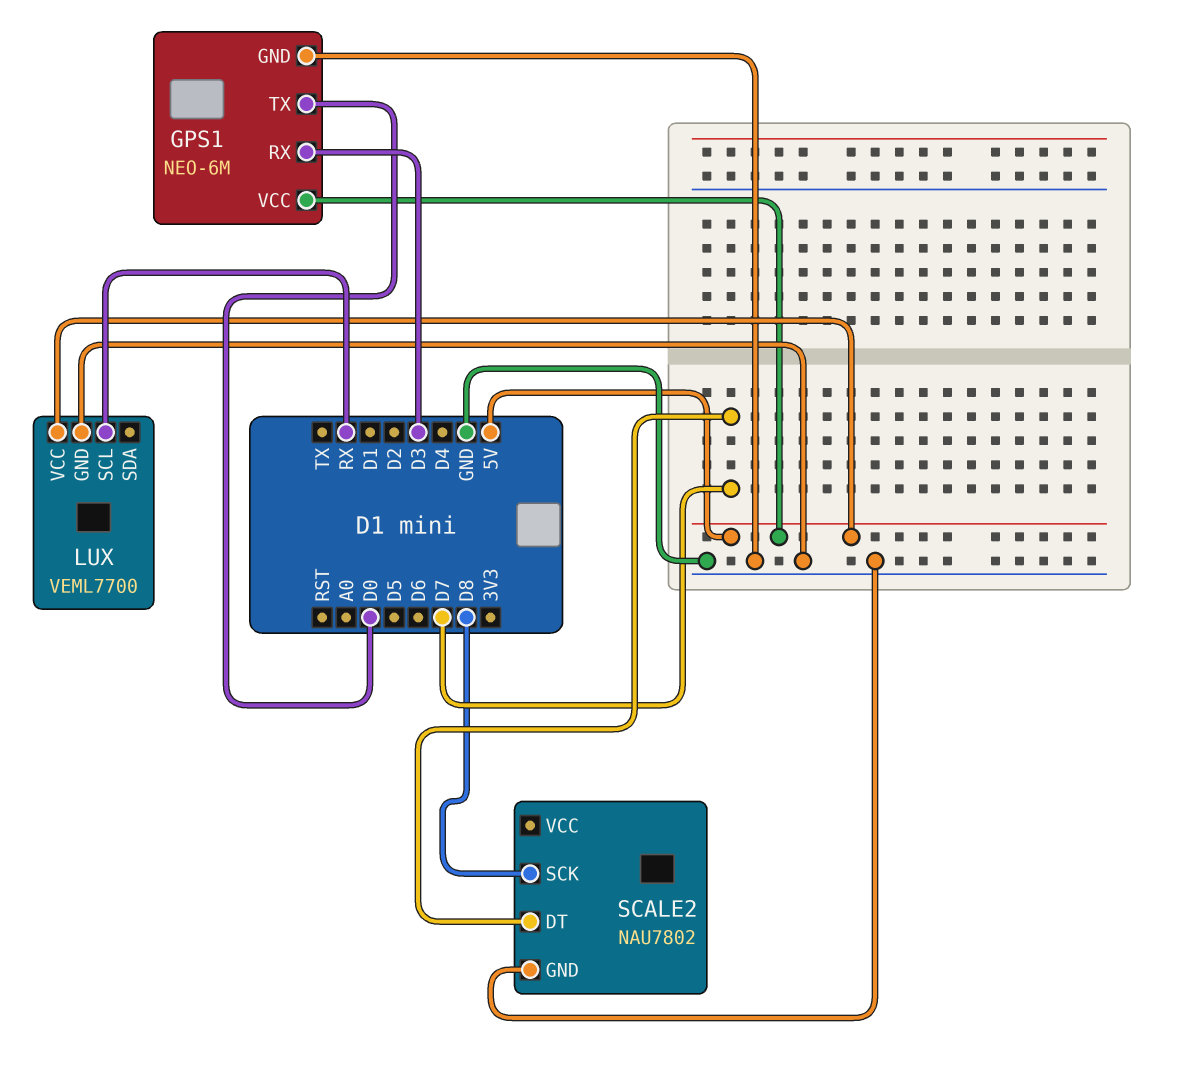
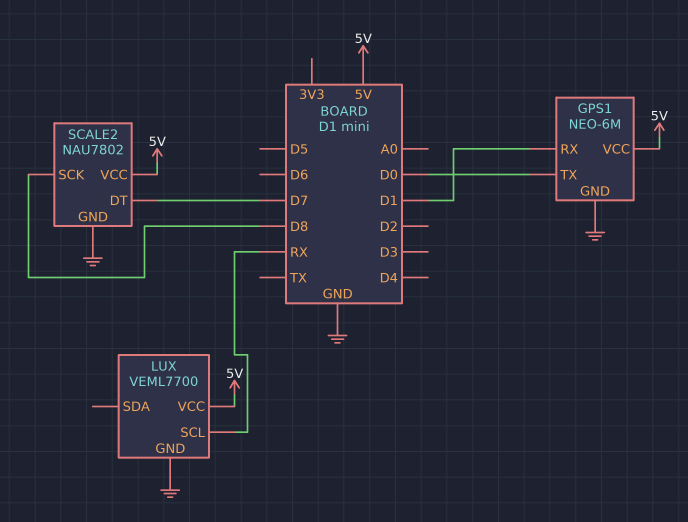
GPS1 pin RX: D3 -> D1
SCALE2 pin VCC: none -> 5V

